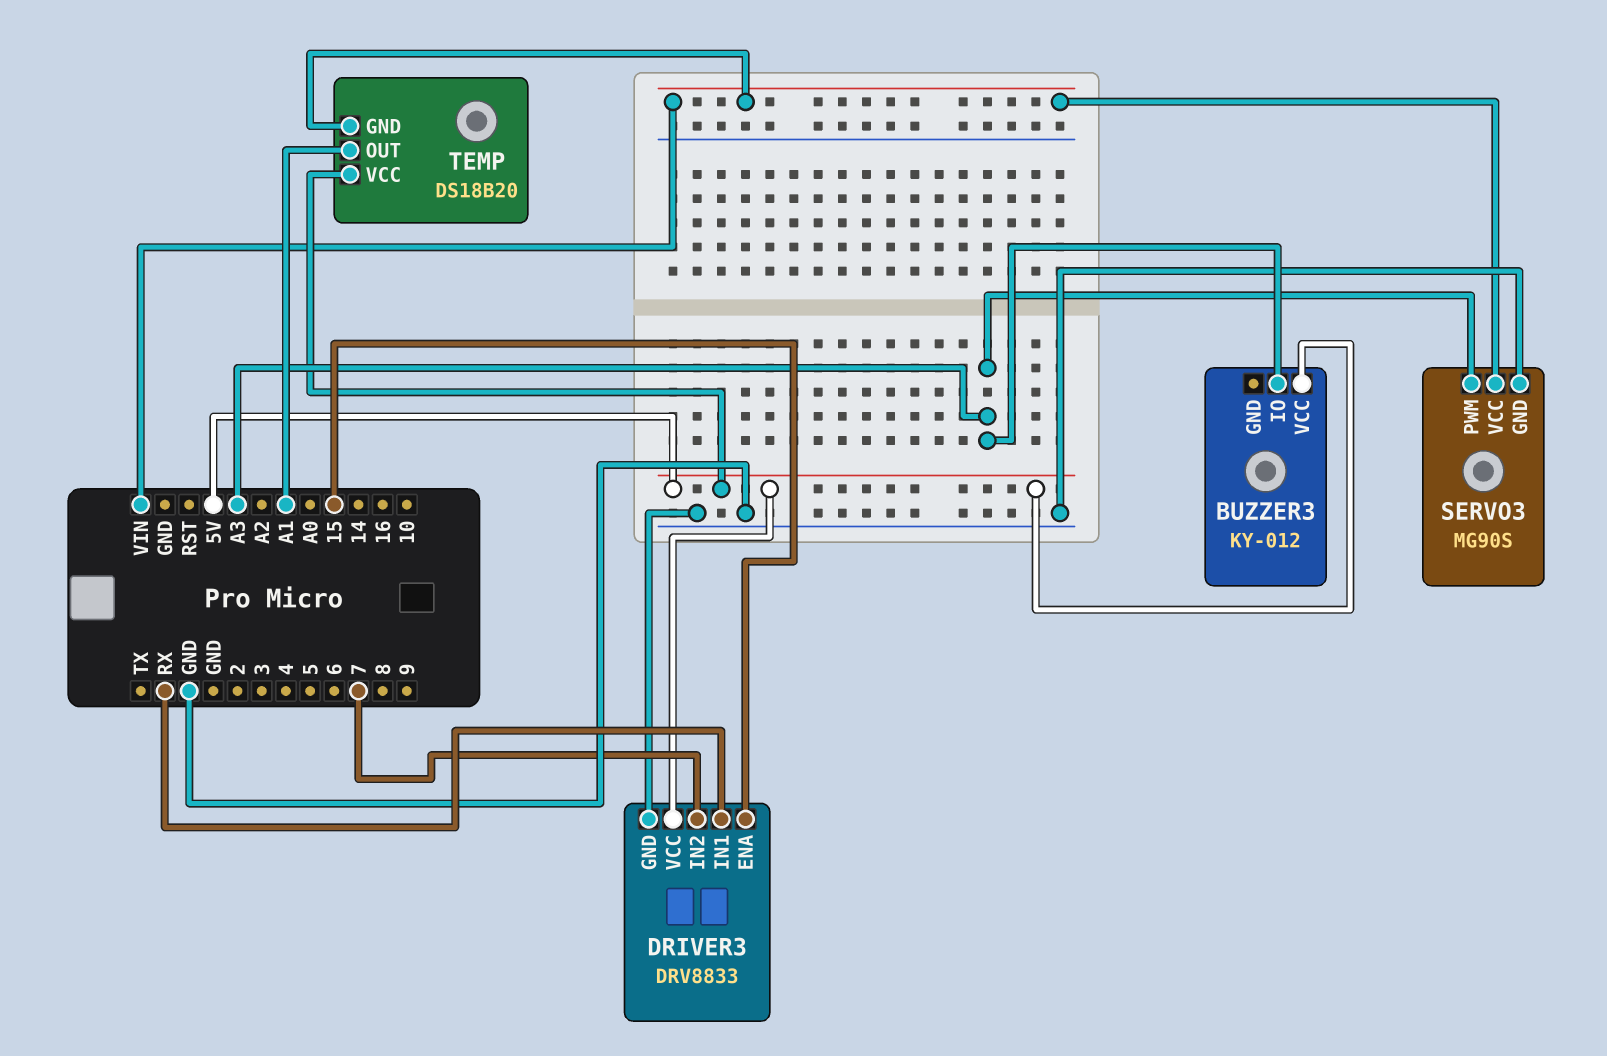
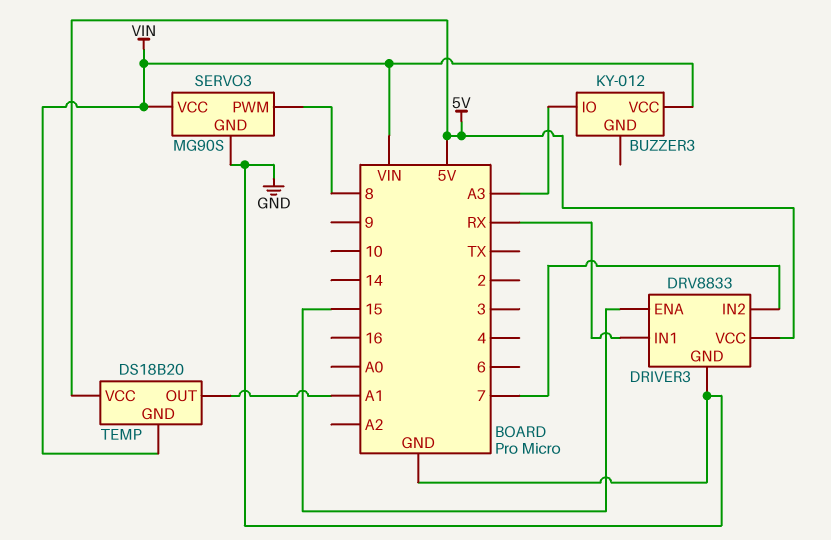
BUZZER3 pin VCC: 5V -> VIN
SERVO3 pin PWM: A3 -> 8

